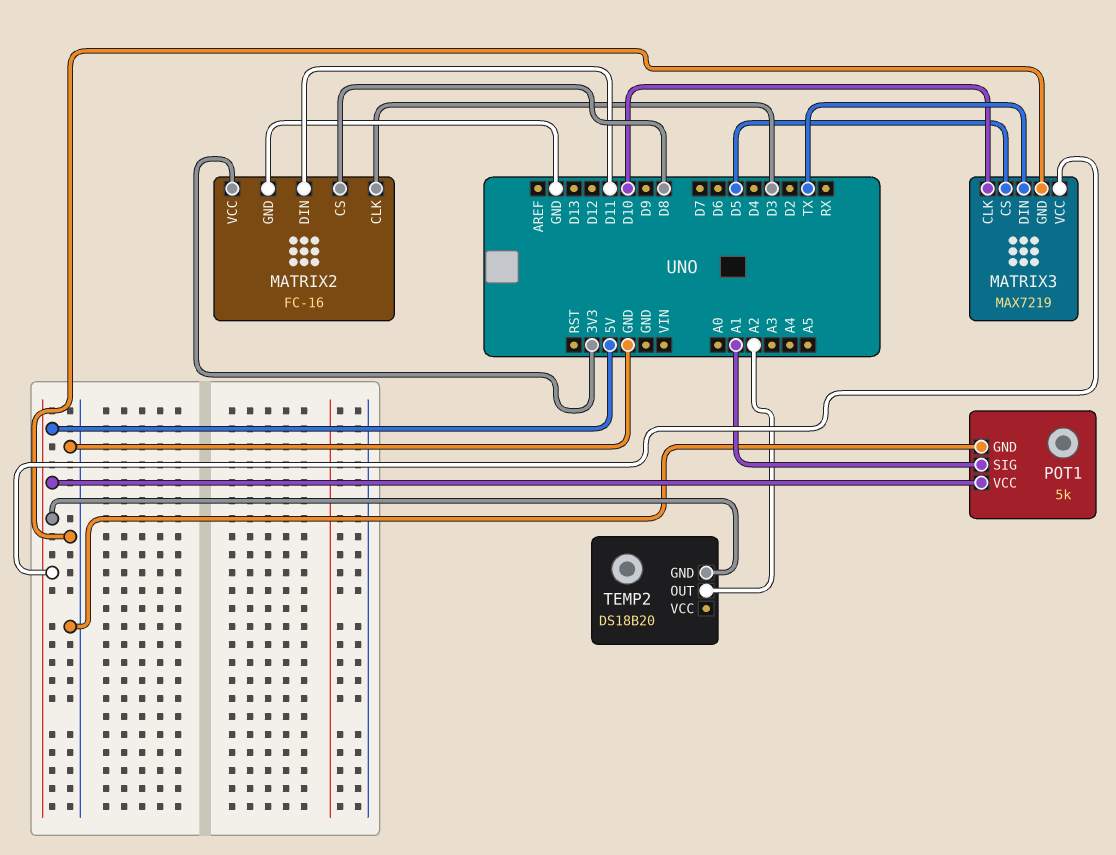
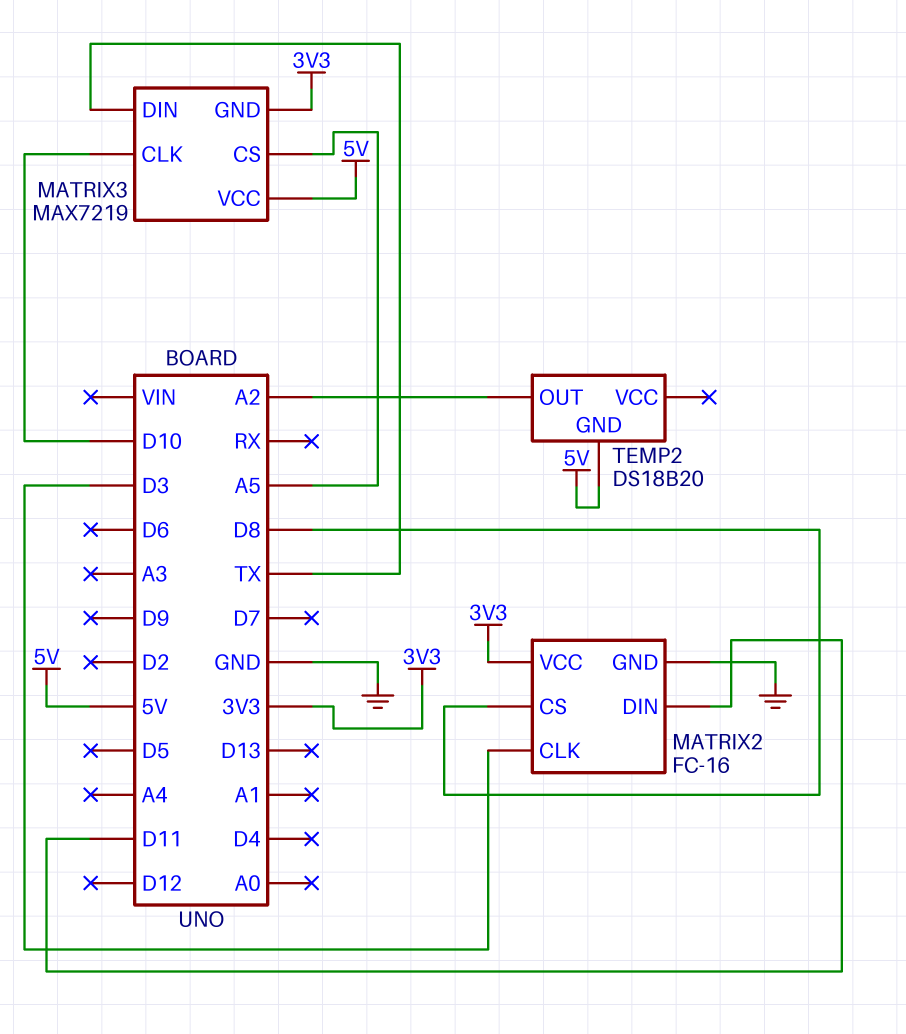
MATRIX3 pin CS: D5 -> A5
MATRIX3 pin GND: GND -> 3V3
POT1: 5k -> none
POT1 pin GND: GND -> none
POT1 pin SIG: A1 -> none
POT1 pin VCC: 5V -> none

